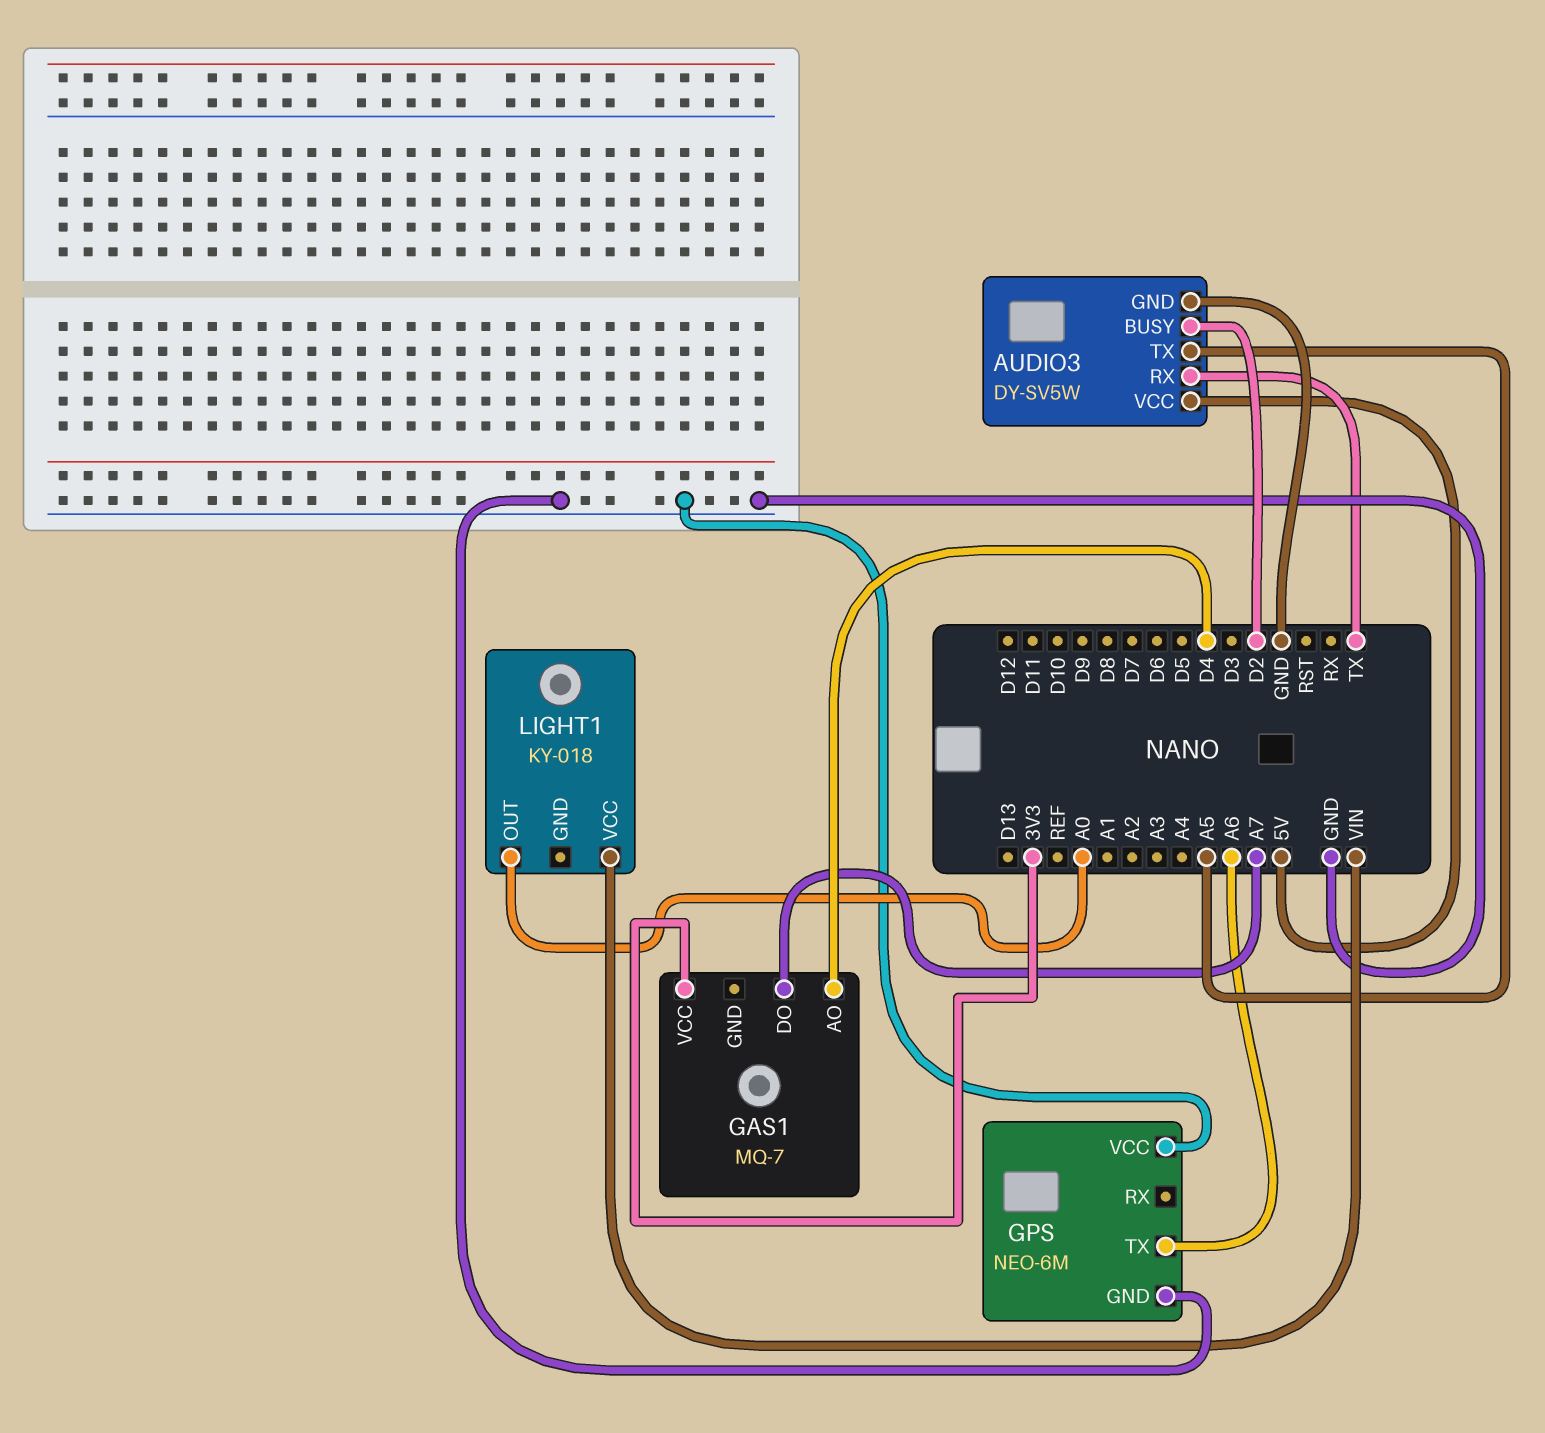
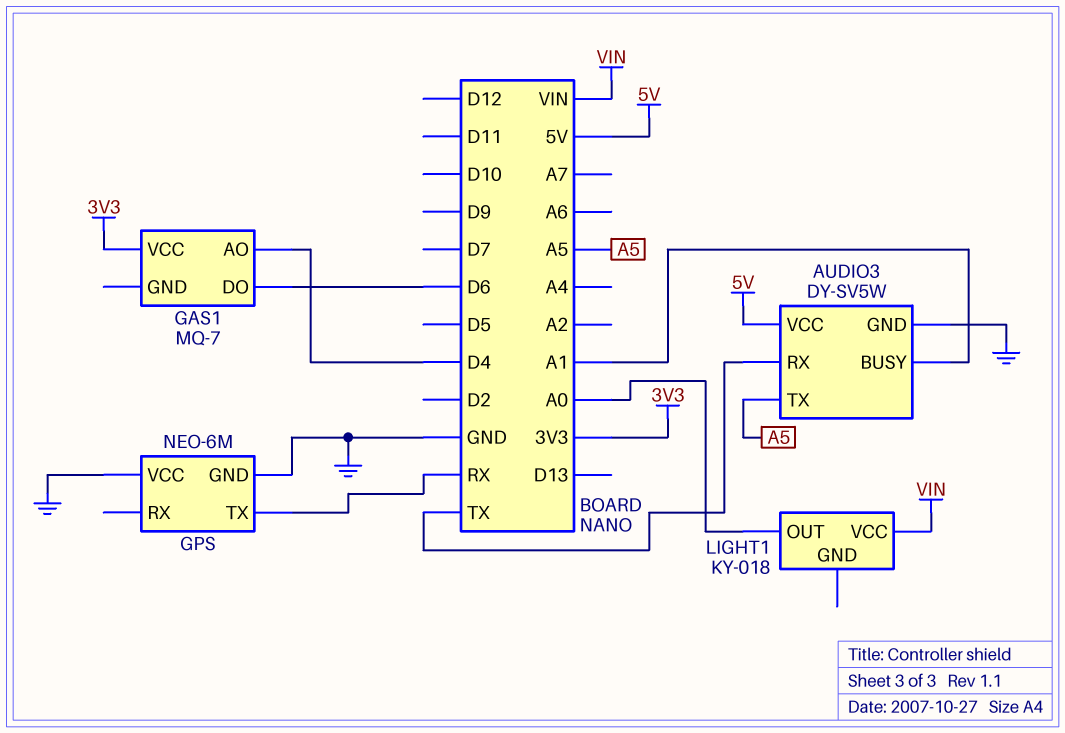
AUDIO3 pin BUSY: D2 -> A1
GAS1 pin DO: A7 -> D6
GPS pin TX: A6 -> RX

